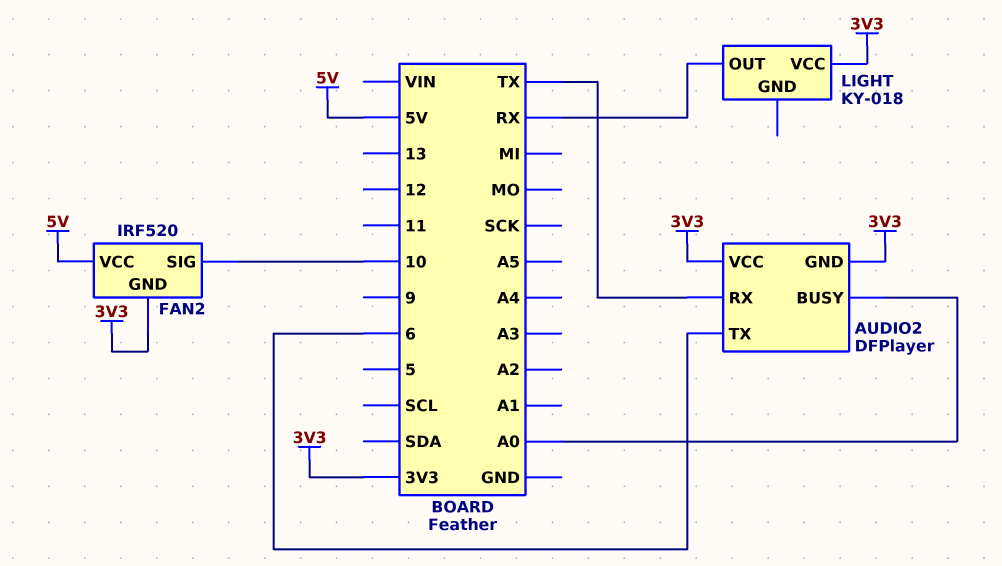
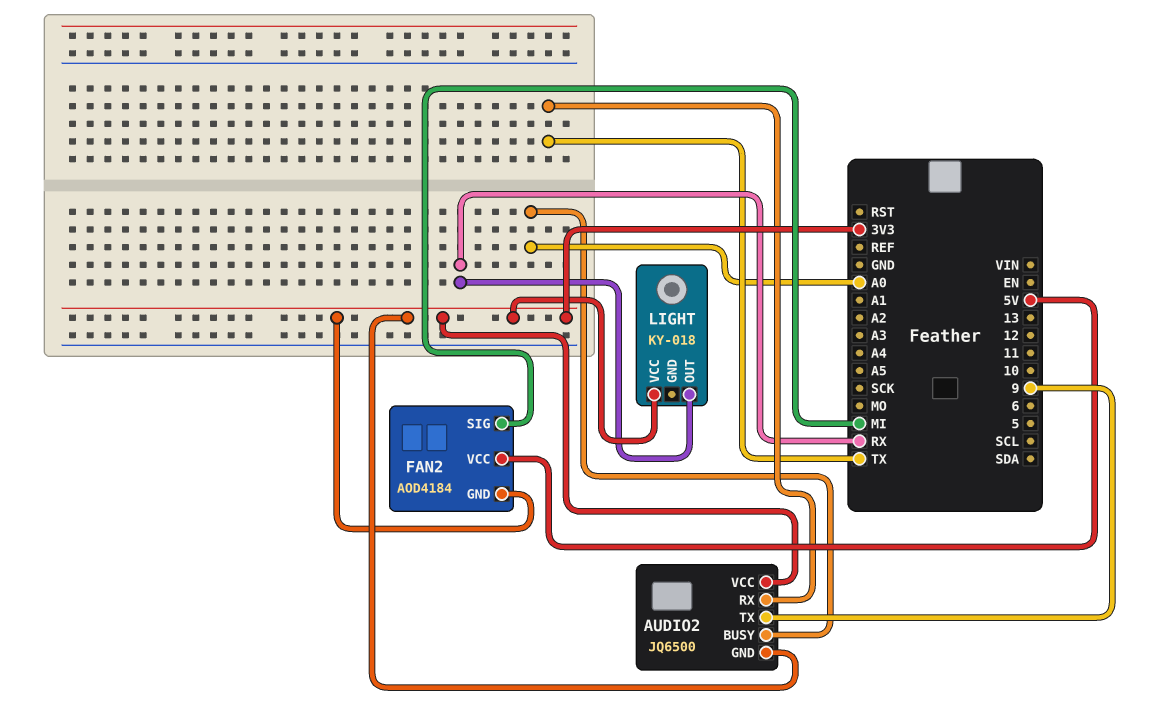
AUDIO2: DFPlayer -> JQ6500
AUDIO2 pin TX: 6 -> 9
FAN2: IRF520 -> AOD4184
FAN2 pin SIG: 10 -> MI

